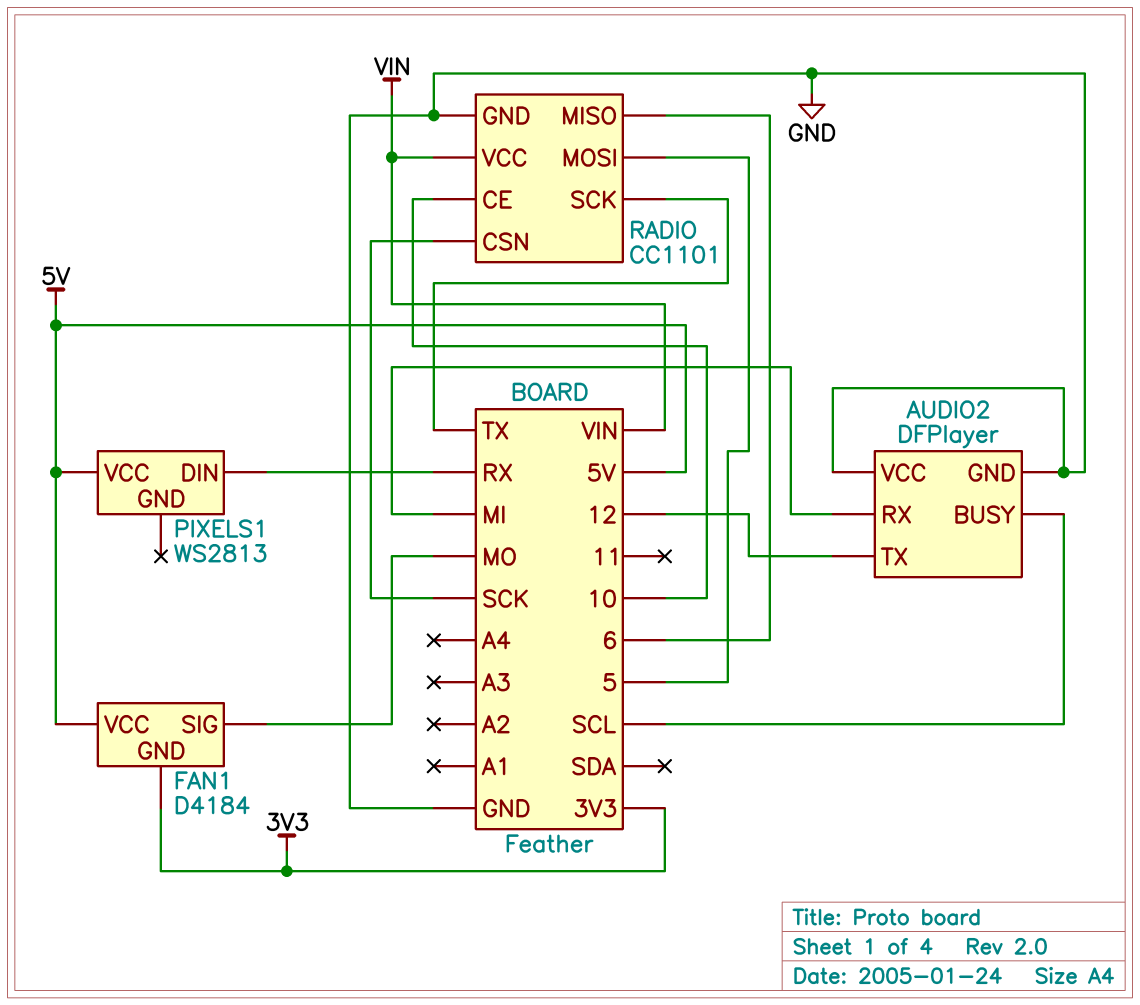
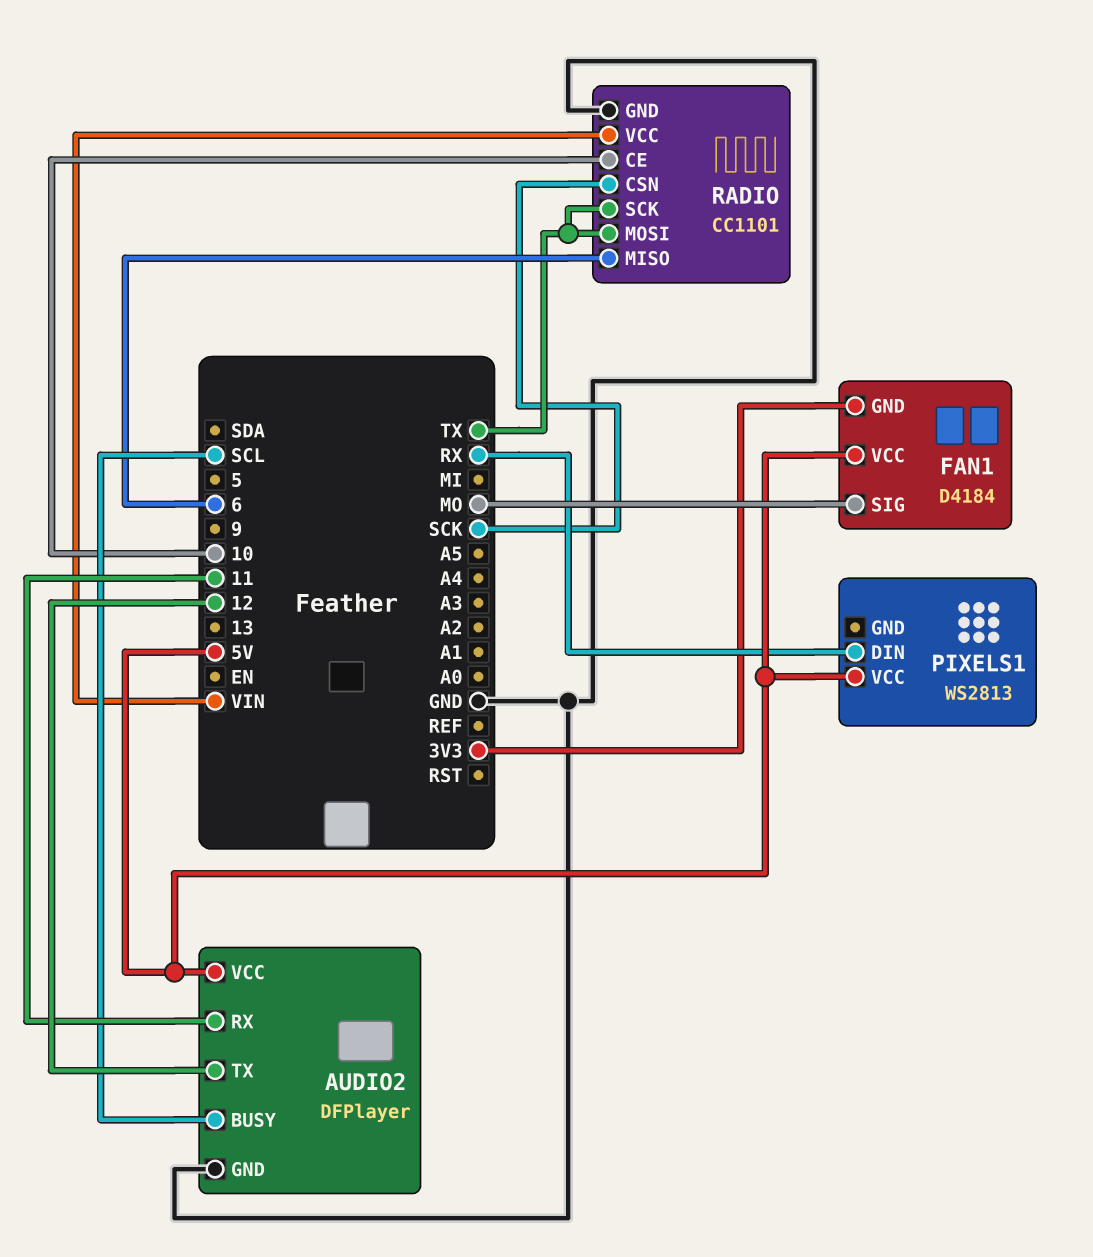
AUDIO2 pin RX: MI -> 11
AUDIO2 pin VCC: GND -> 5V
RADIO pin MOSI: 5 -> TX

